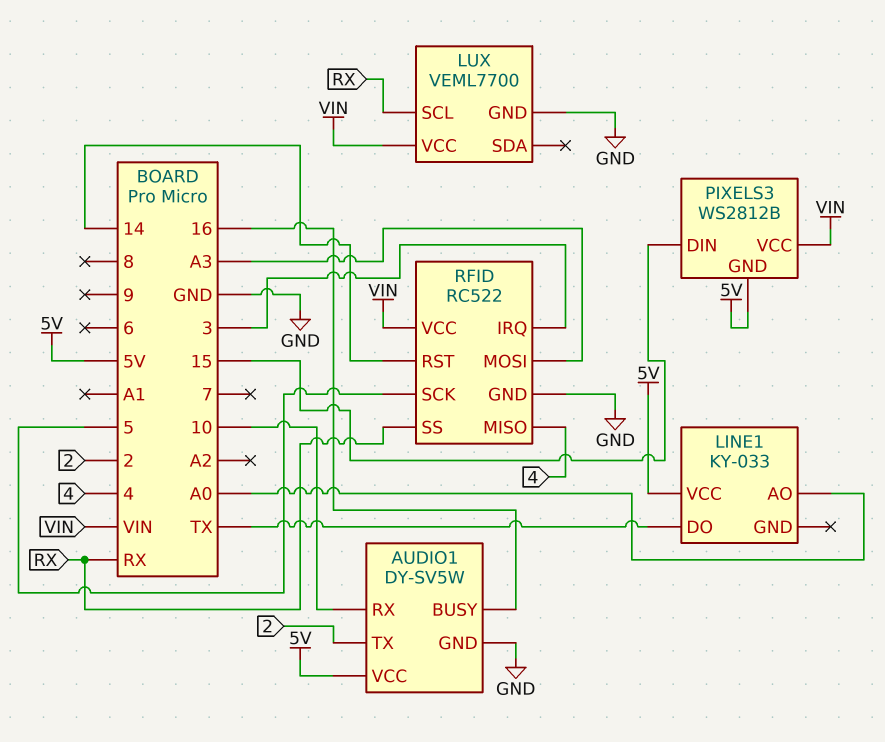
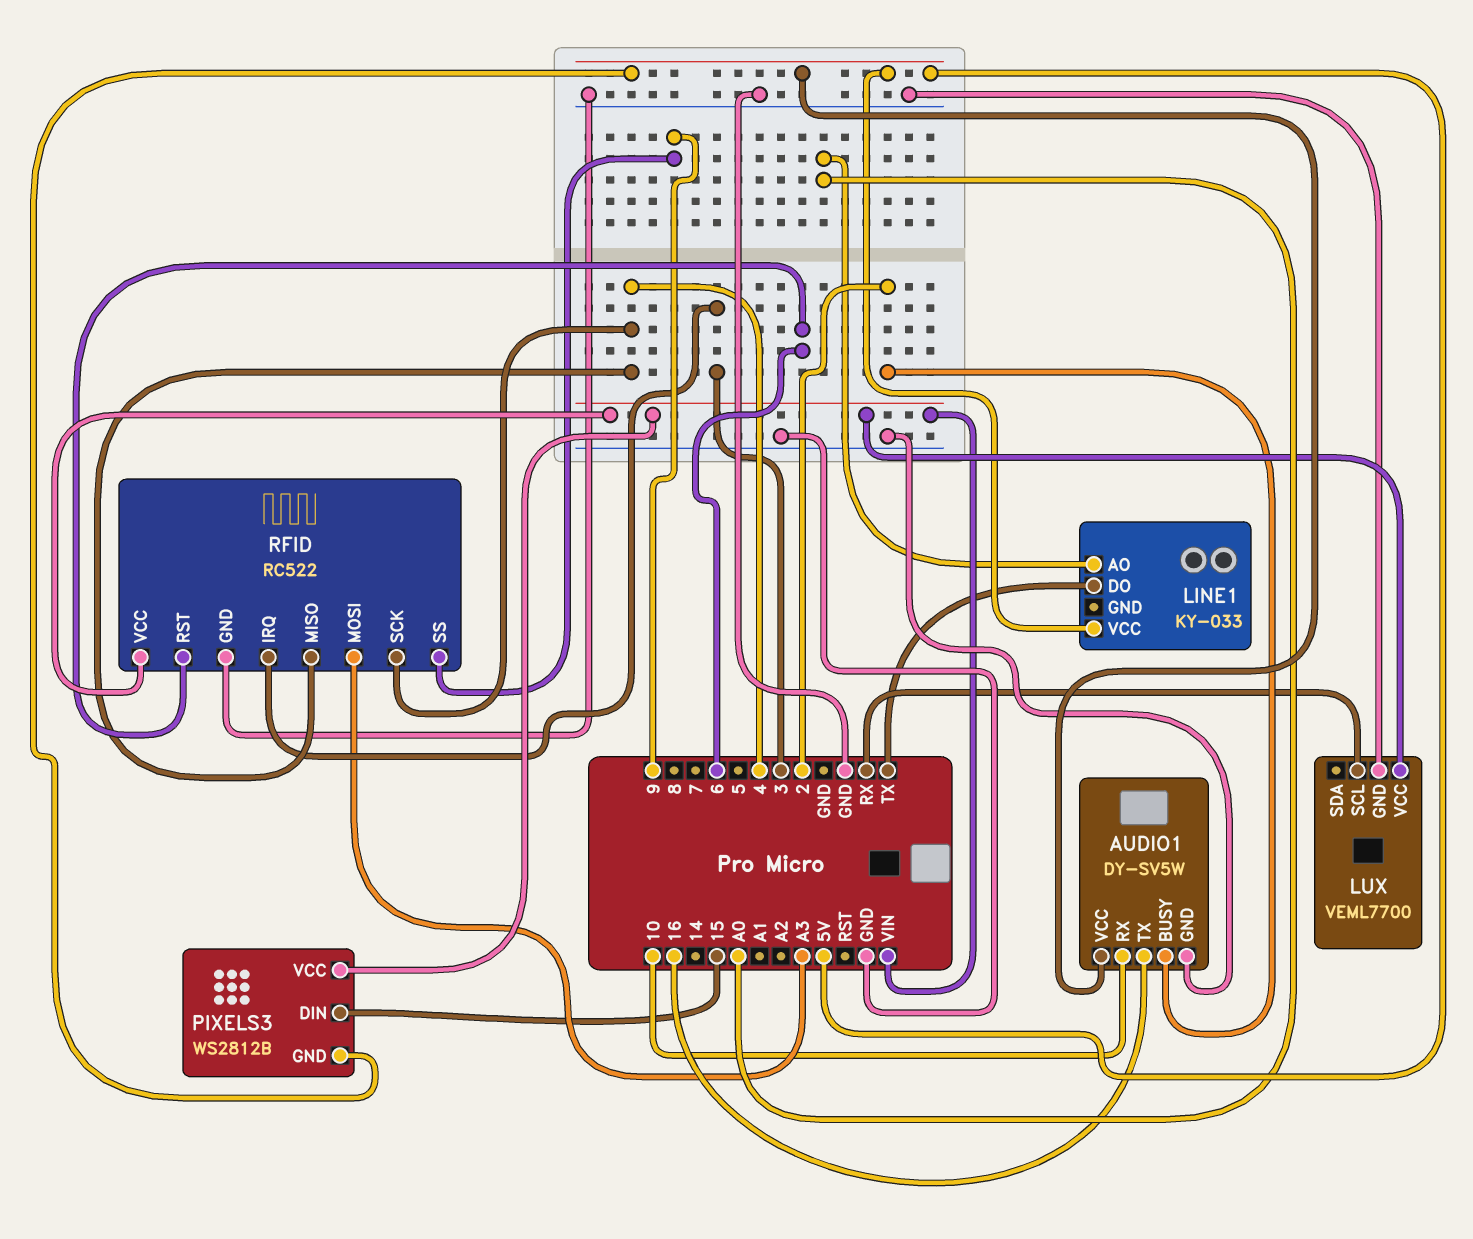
AUDIO1 pin BUSY: 16 -> 2
AUDIO1 pin TX: 2 -> 16
RFID pin RST: 14 -> 6
RFID pin SCK: 5 -> 4
RFID pin SS: RX -> 9

